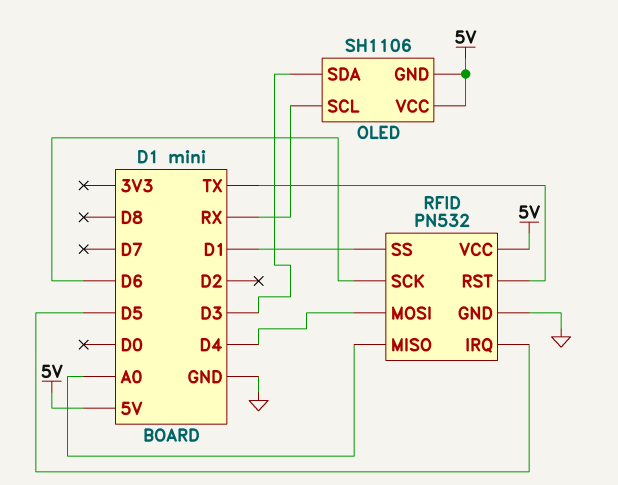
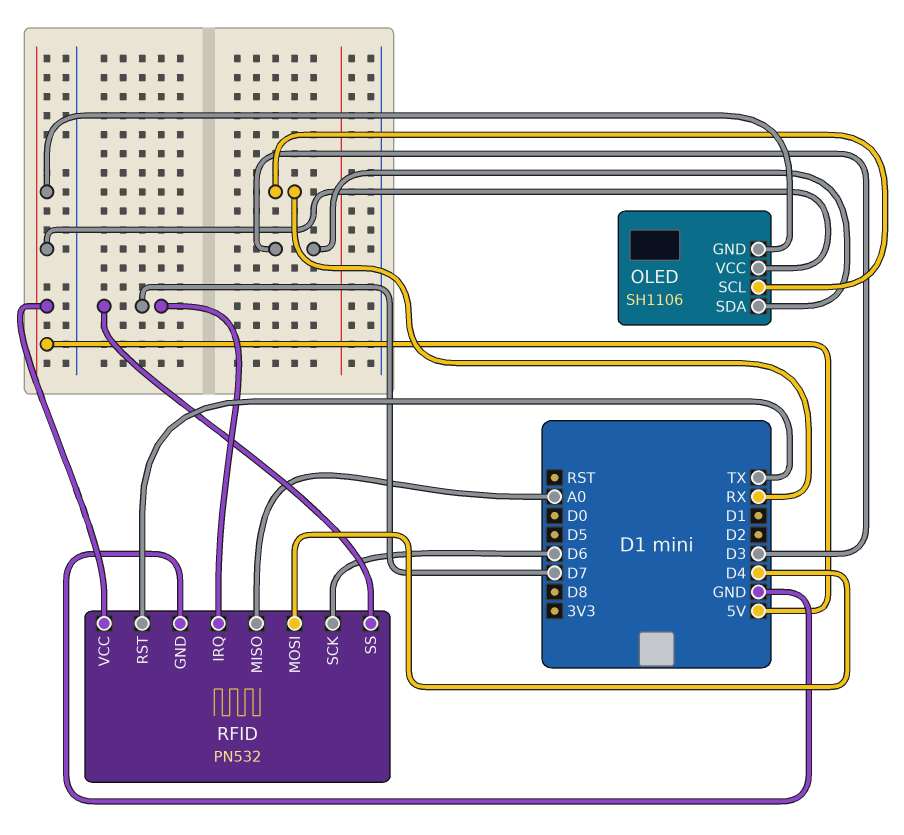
RFID pin IRQ: D5 -> D7
RFID pin SS: D1 -> D7

